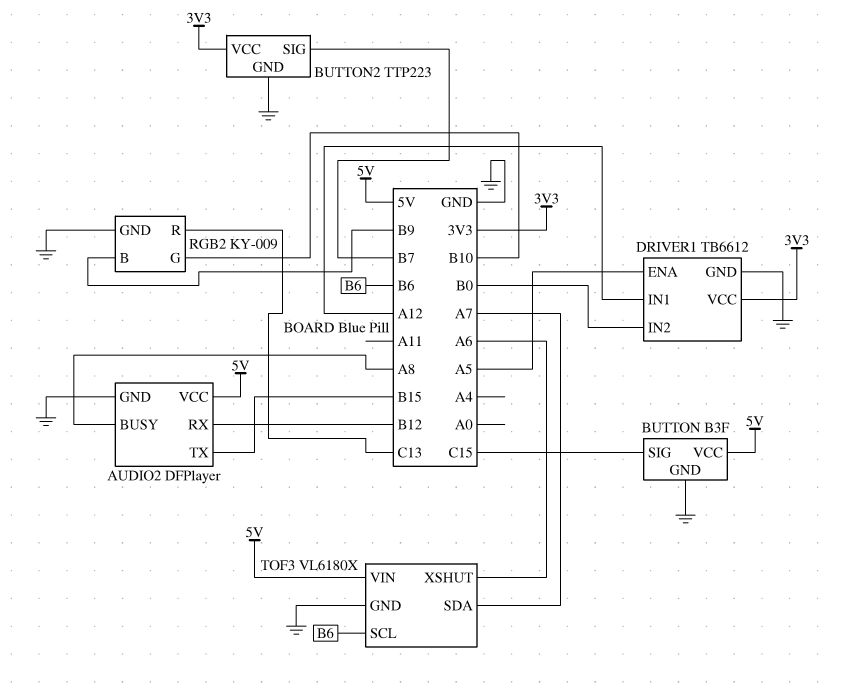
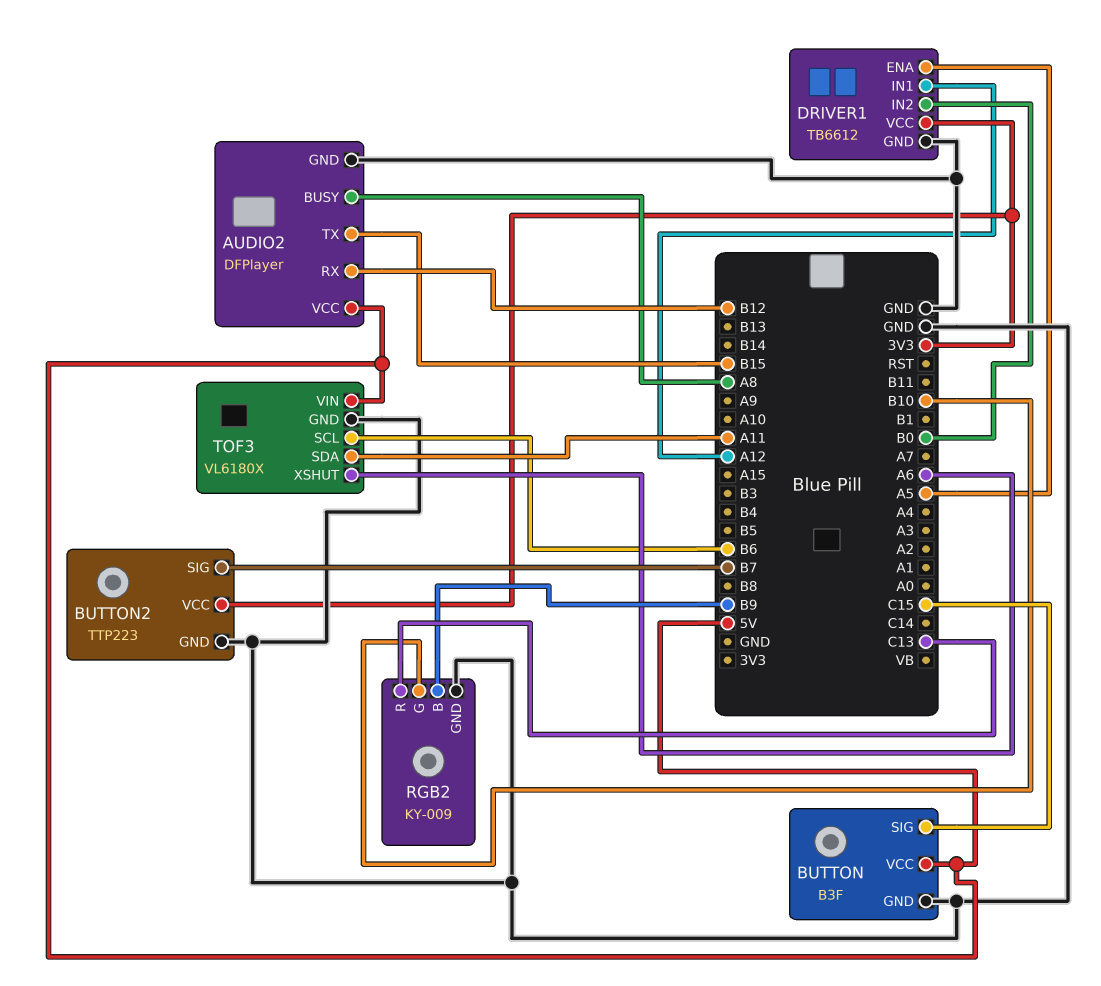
TOF3 pin SDA: A7 -> A11

